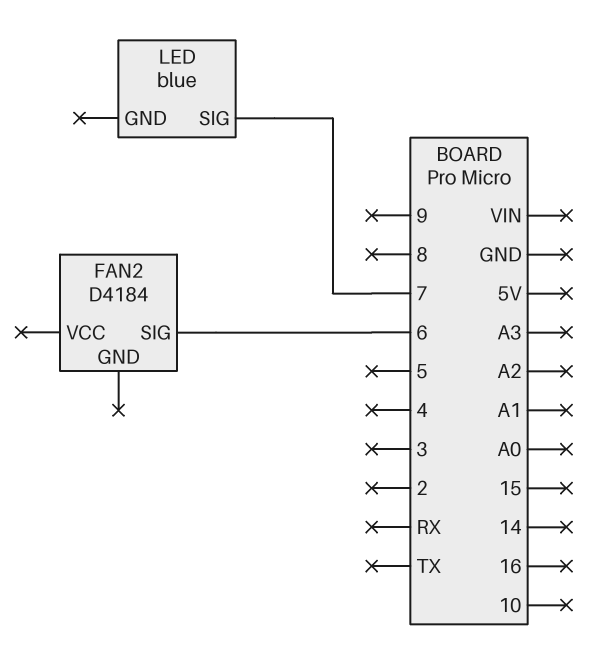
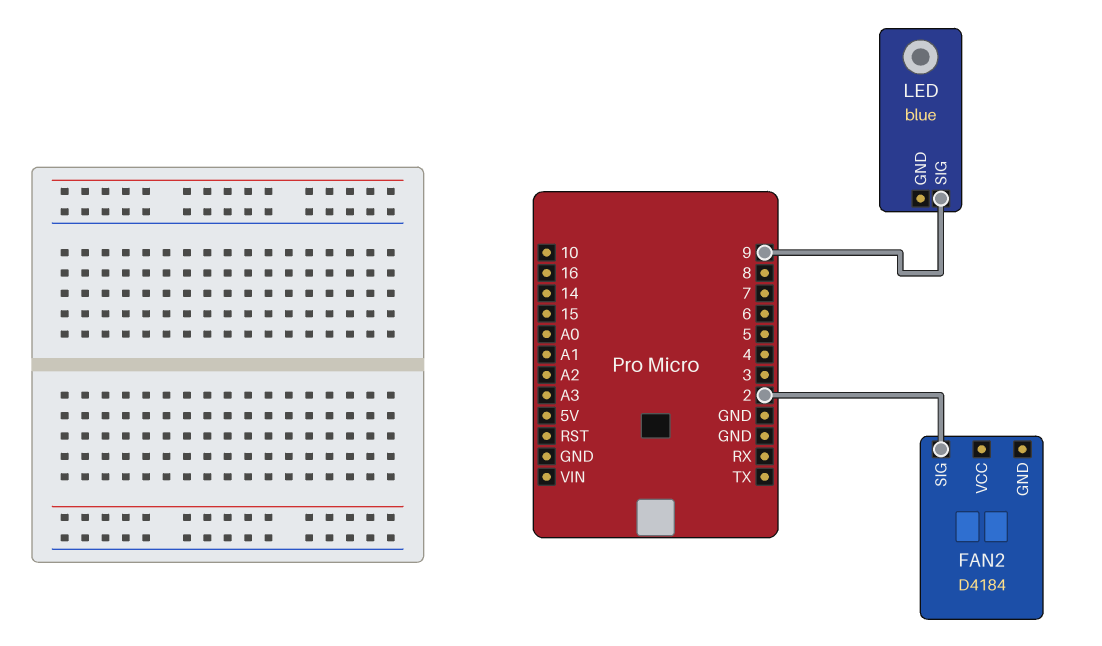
FAN2 pin SIG: 6 -> 2
LED pin SIG: 7 -> 9

